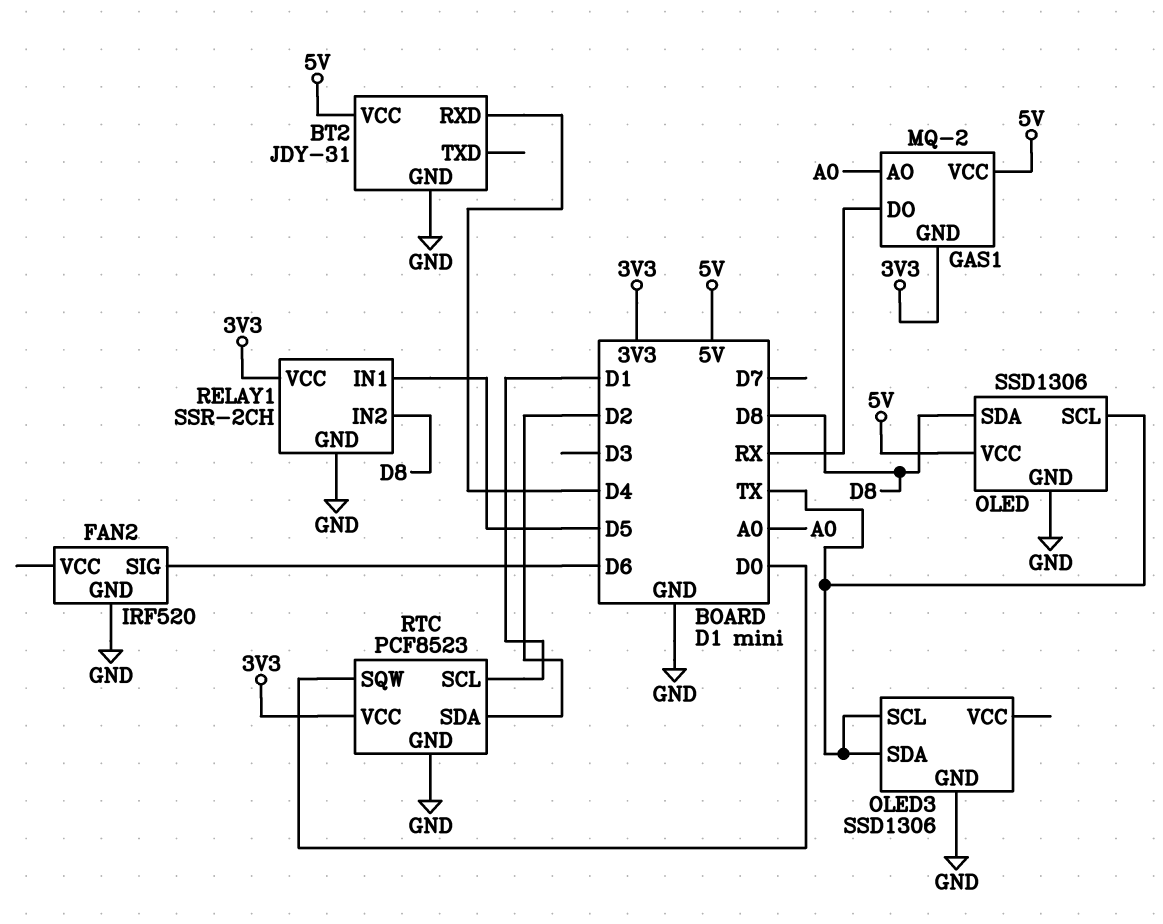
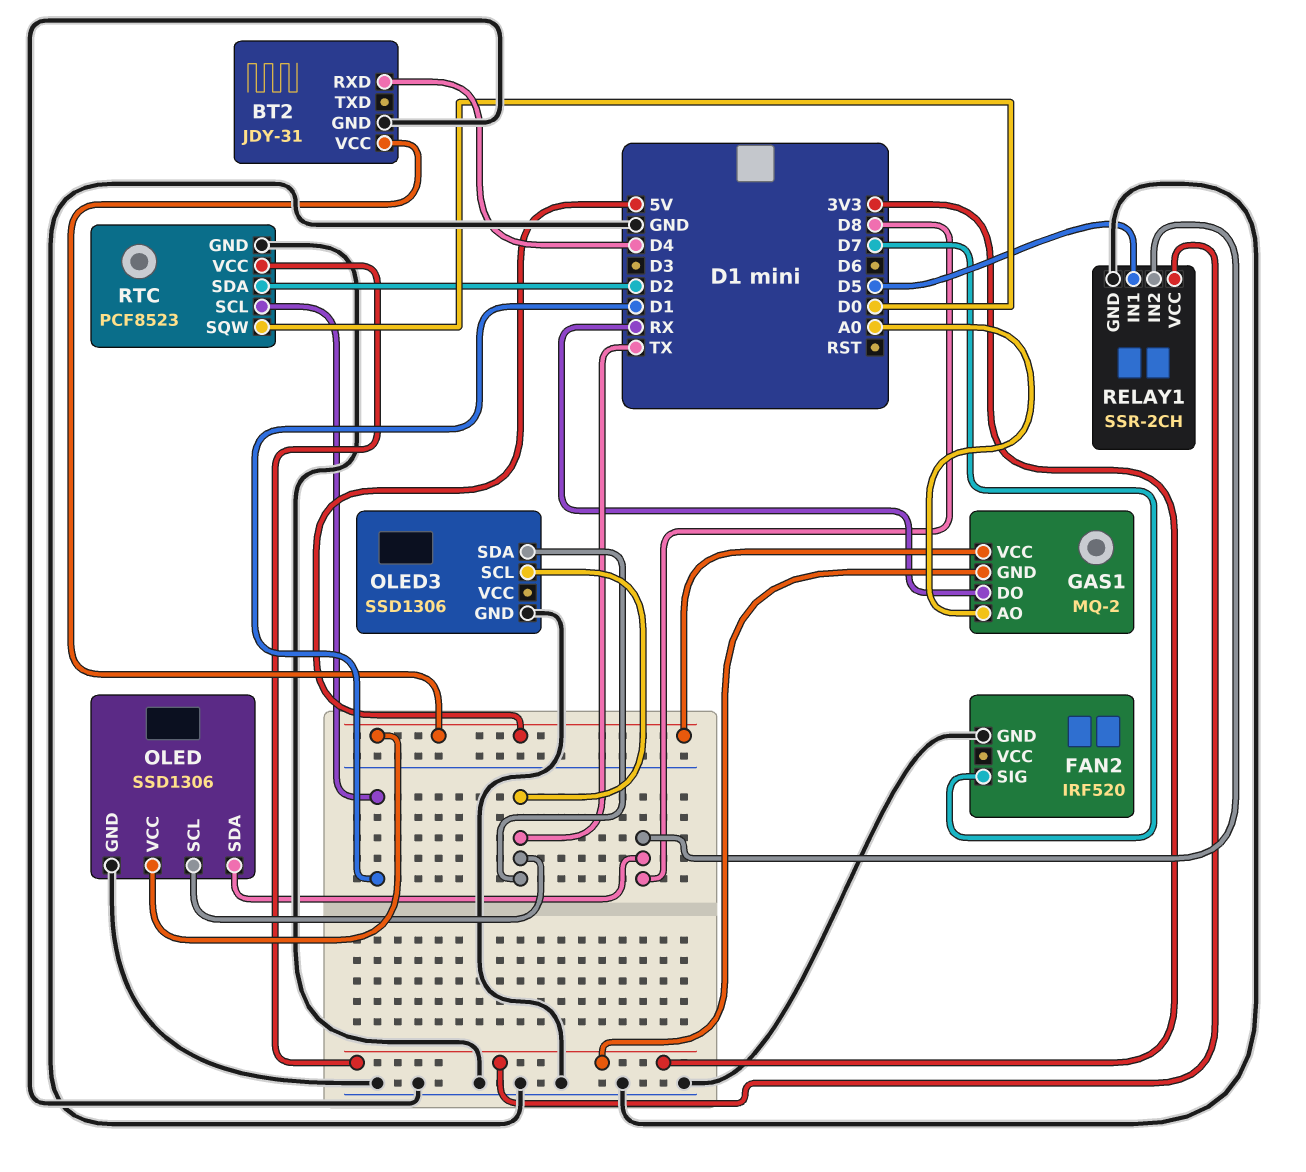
FAN2 pin SIG: D6 -> D7

